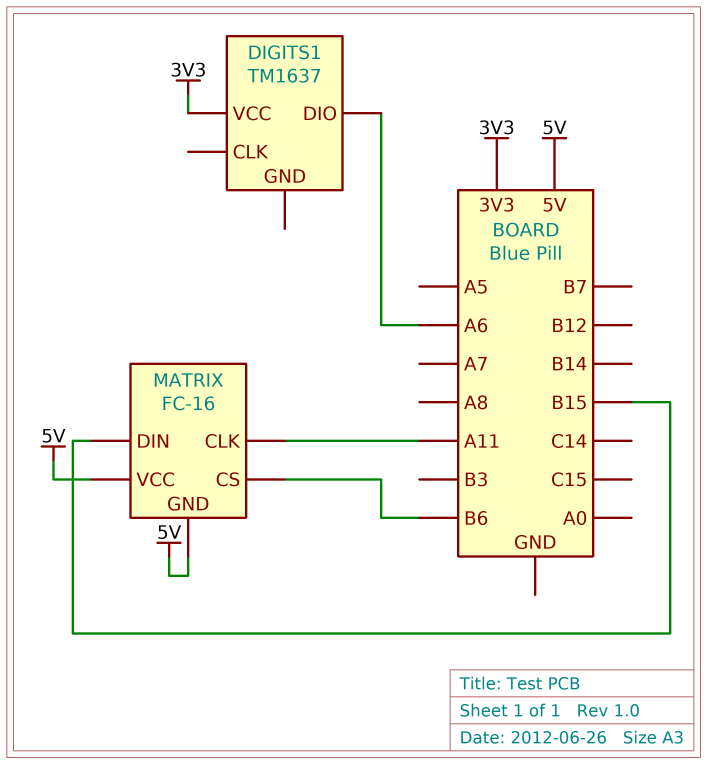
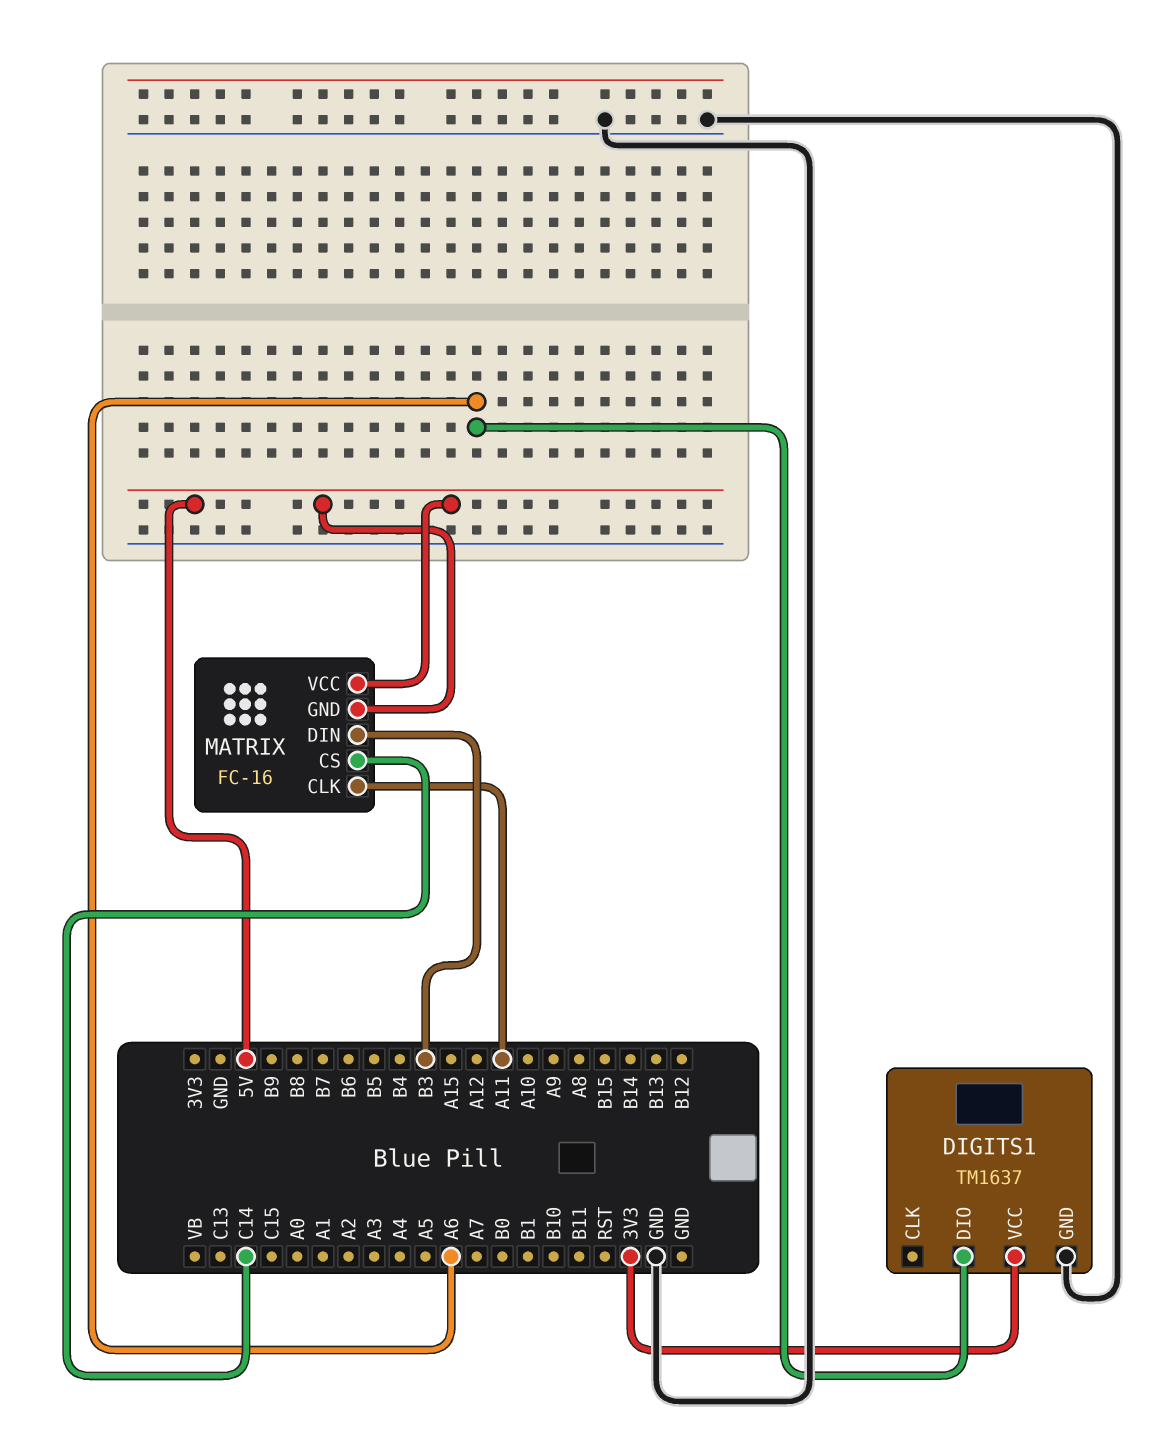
DIGITS1 pin GND: none -> GND
MATRIX pin CS: B6 -> C14
MATRIX pin DIN: B15 -> B3

